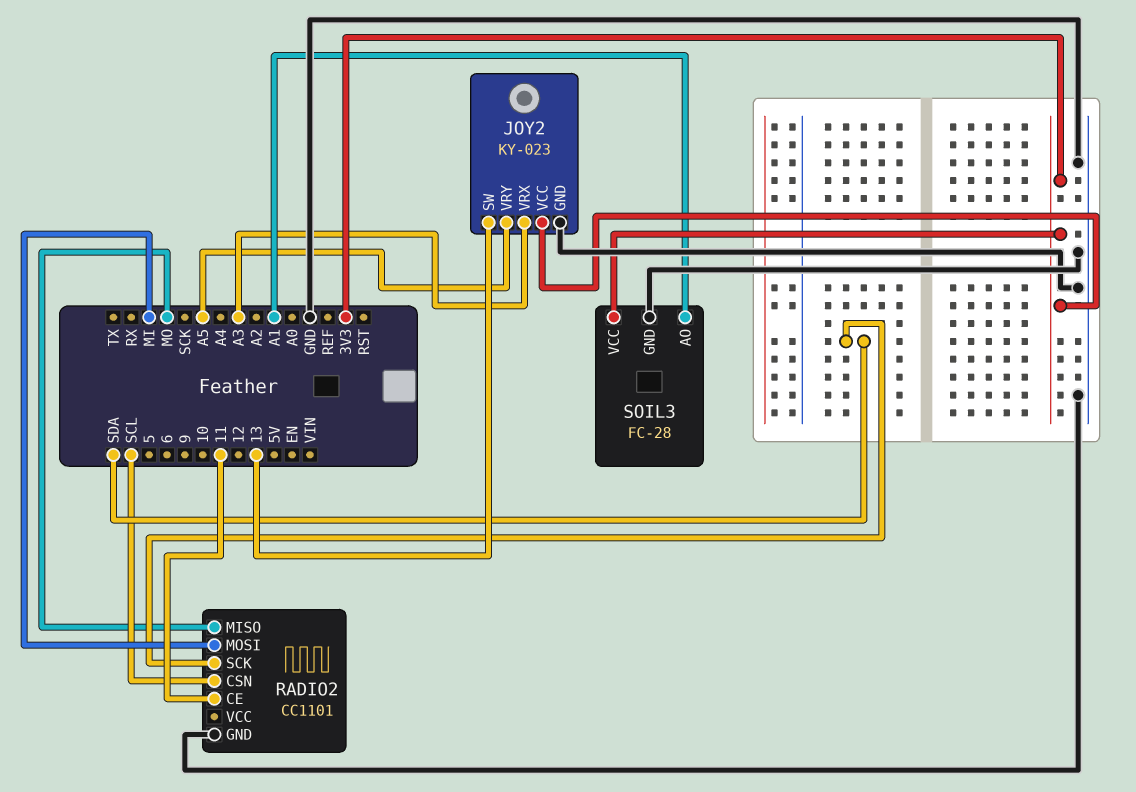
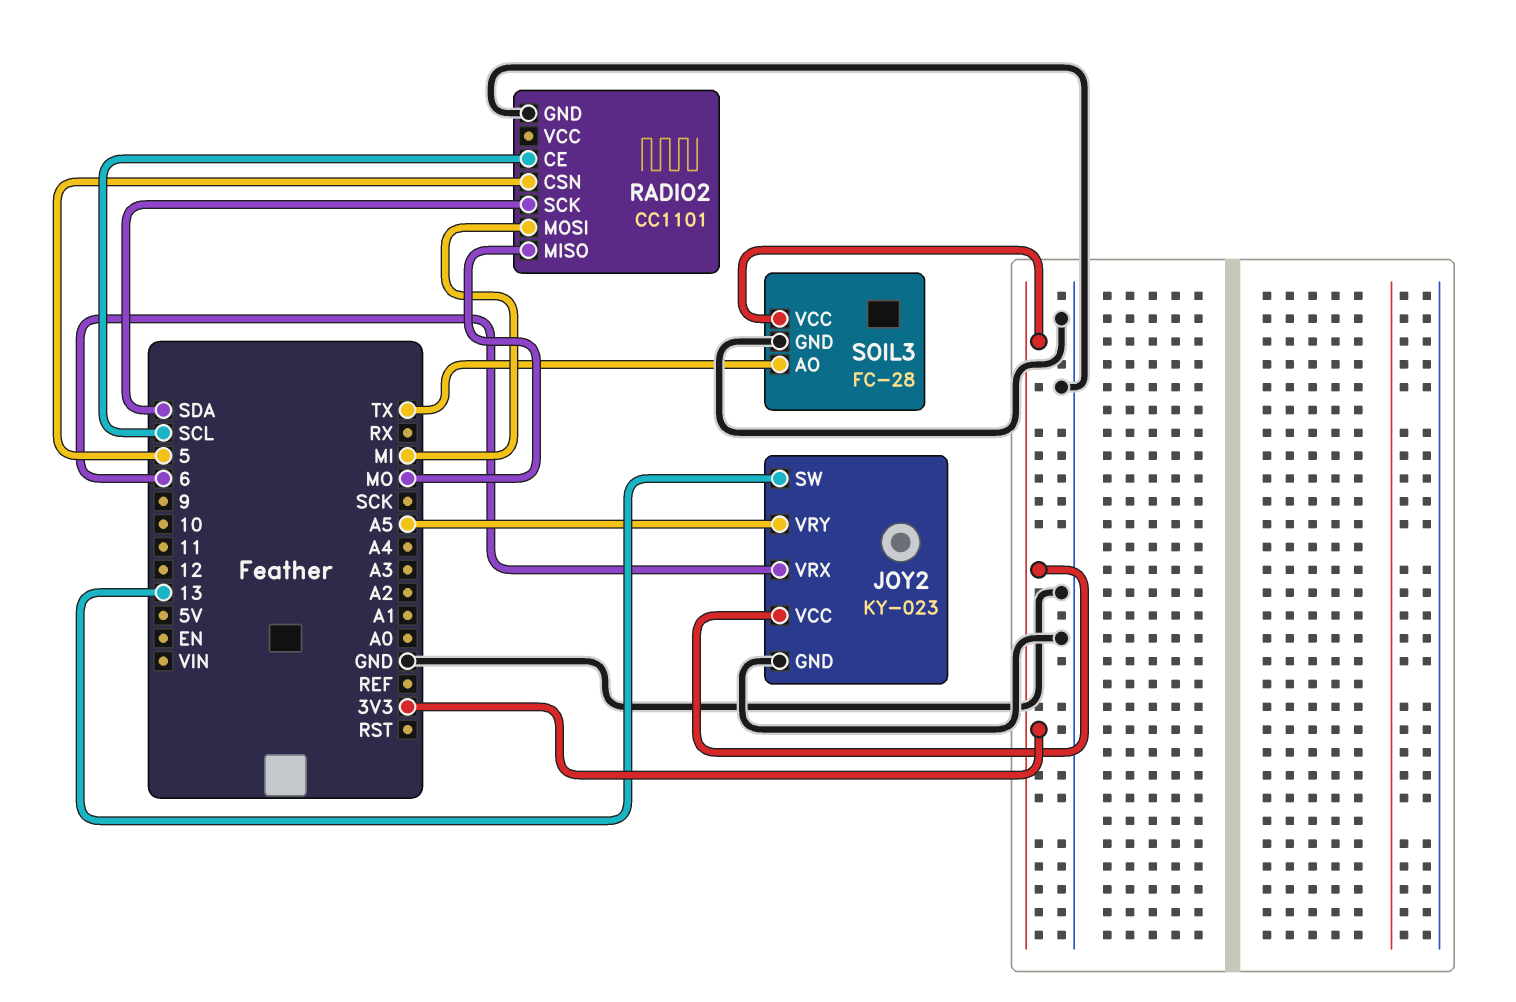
JOY2 pin VRX: A3 -> 6
RADIO2 pin CE: 11 -> SCL
RADIO2 pin CSN: SCL -> 5
SOIL3 pin AO: A1 -> TX

